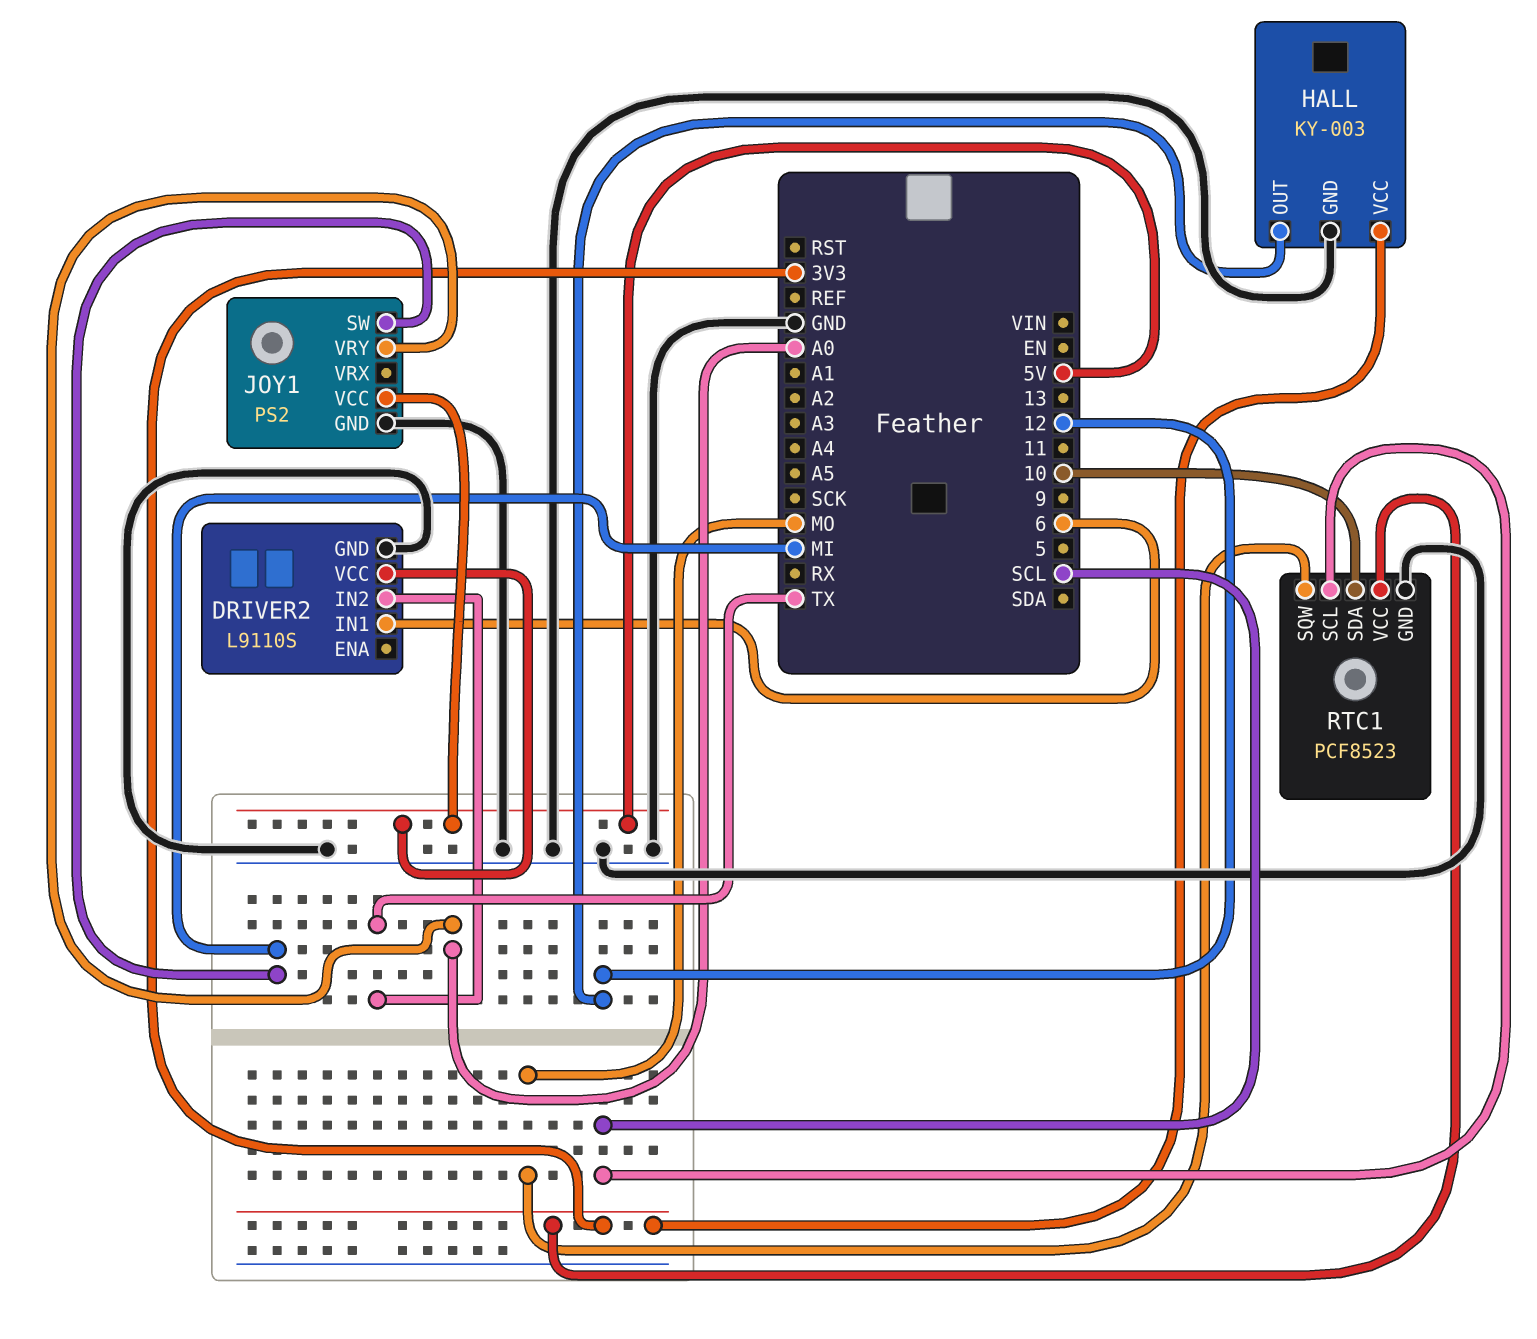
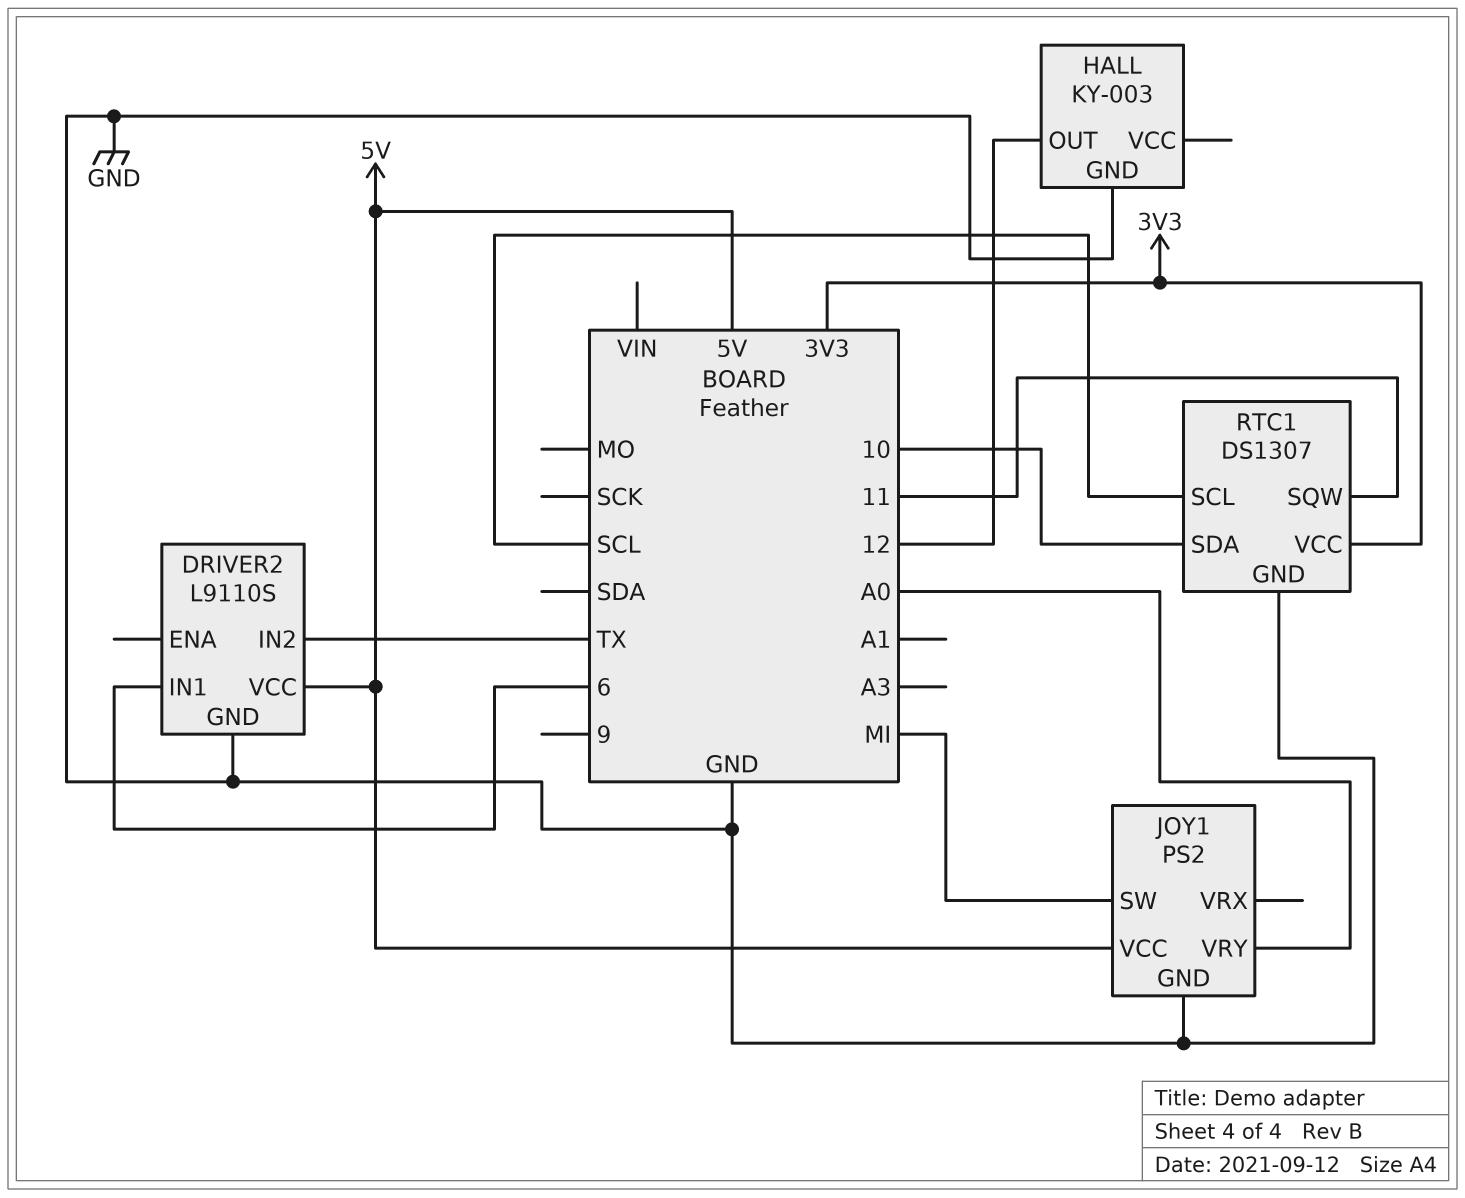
HALL pin VCC: 3V3 -> none
RTC1: PCF8523 -> DS1307
RTC1 pin SQW: MO -> 11

